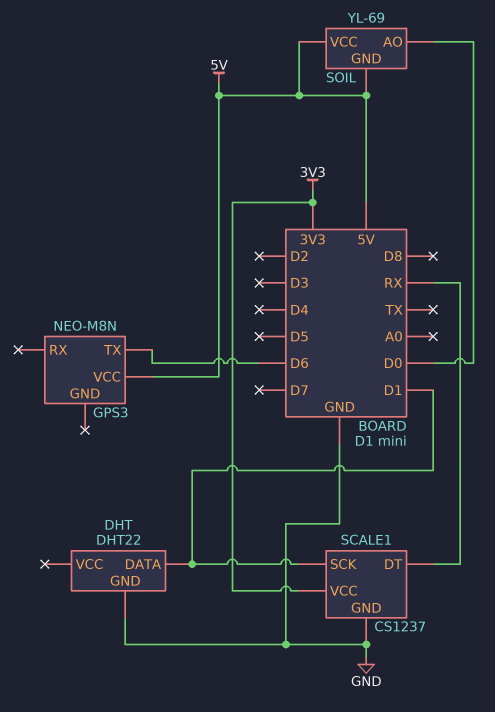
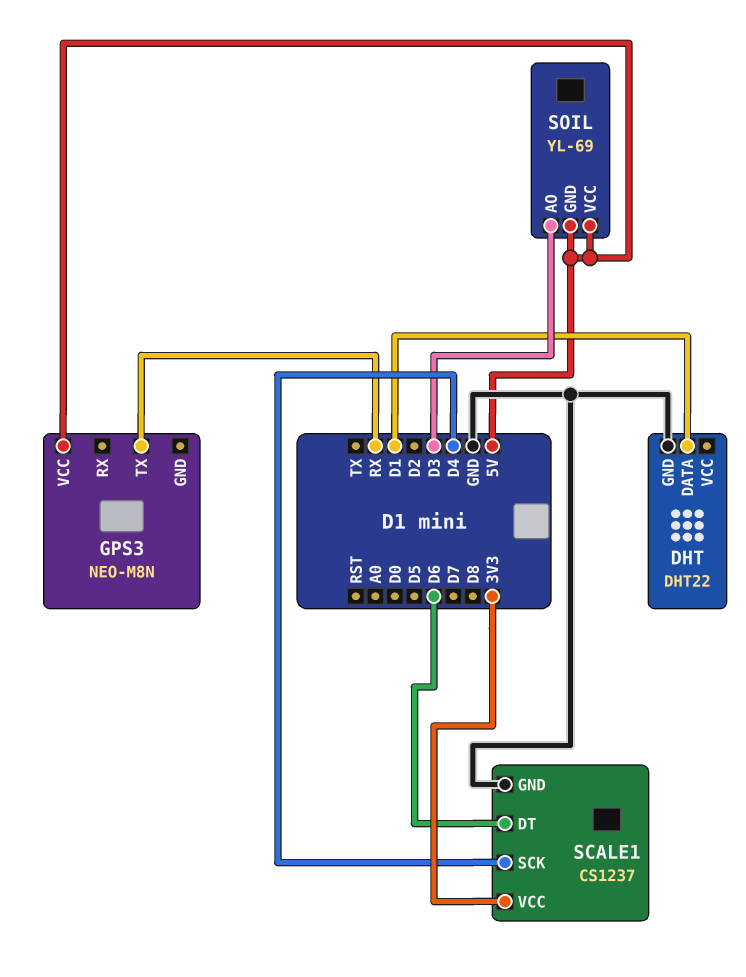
GPS3 pin TX: D6 -> RX
SCALE1 pin DT: RX -> D6
SCALE1 pin SCK: D1 -> D4
SOIL pin AO: D0 -> D3

